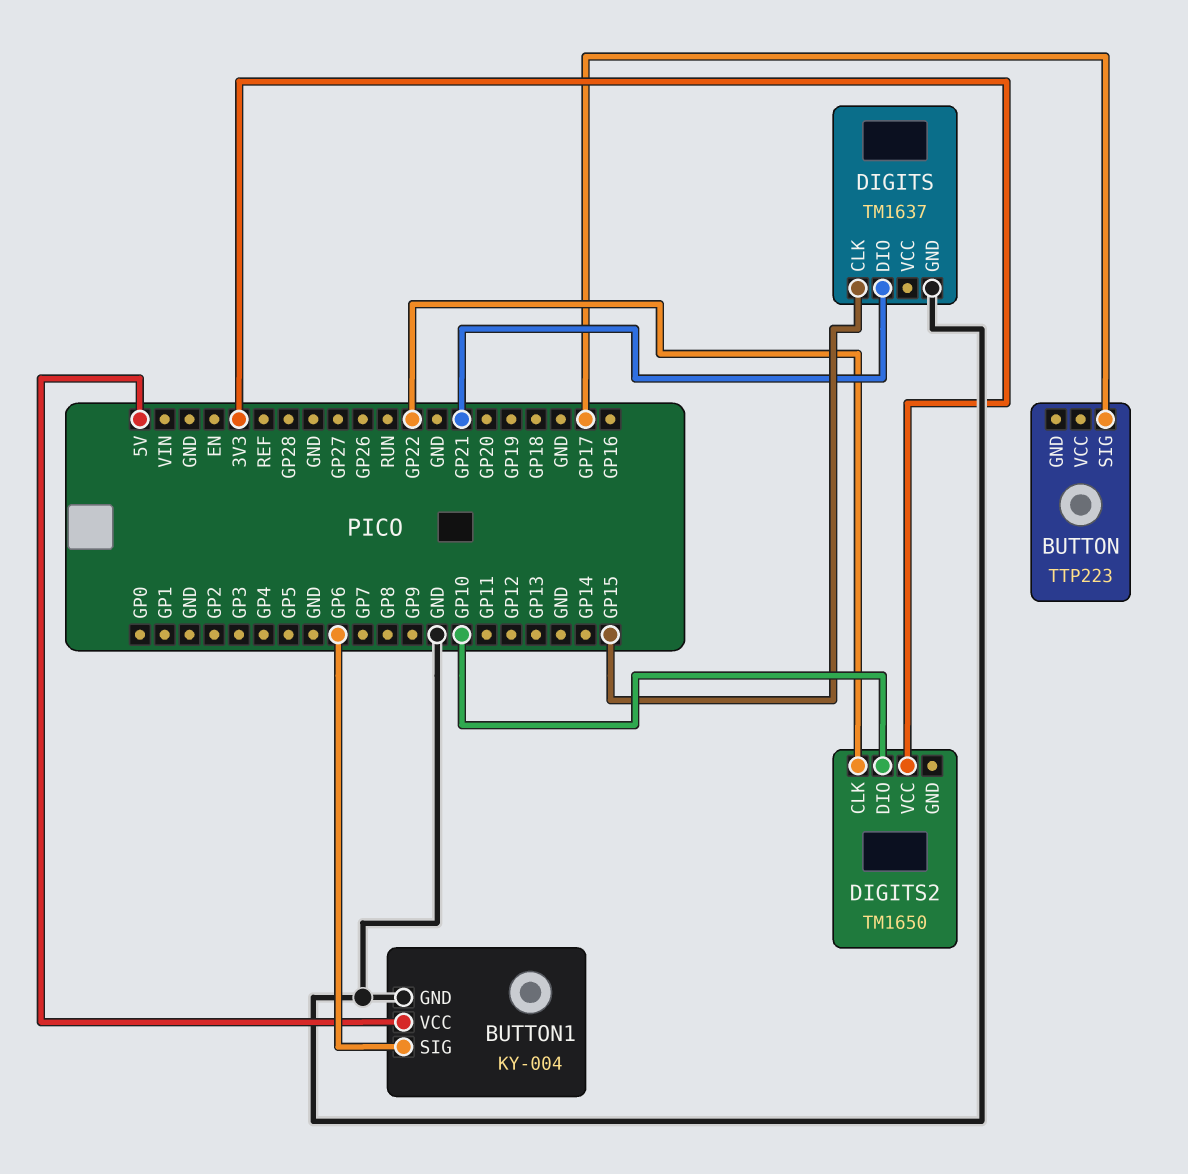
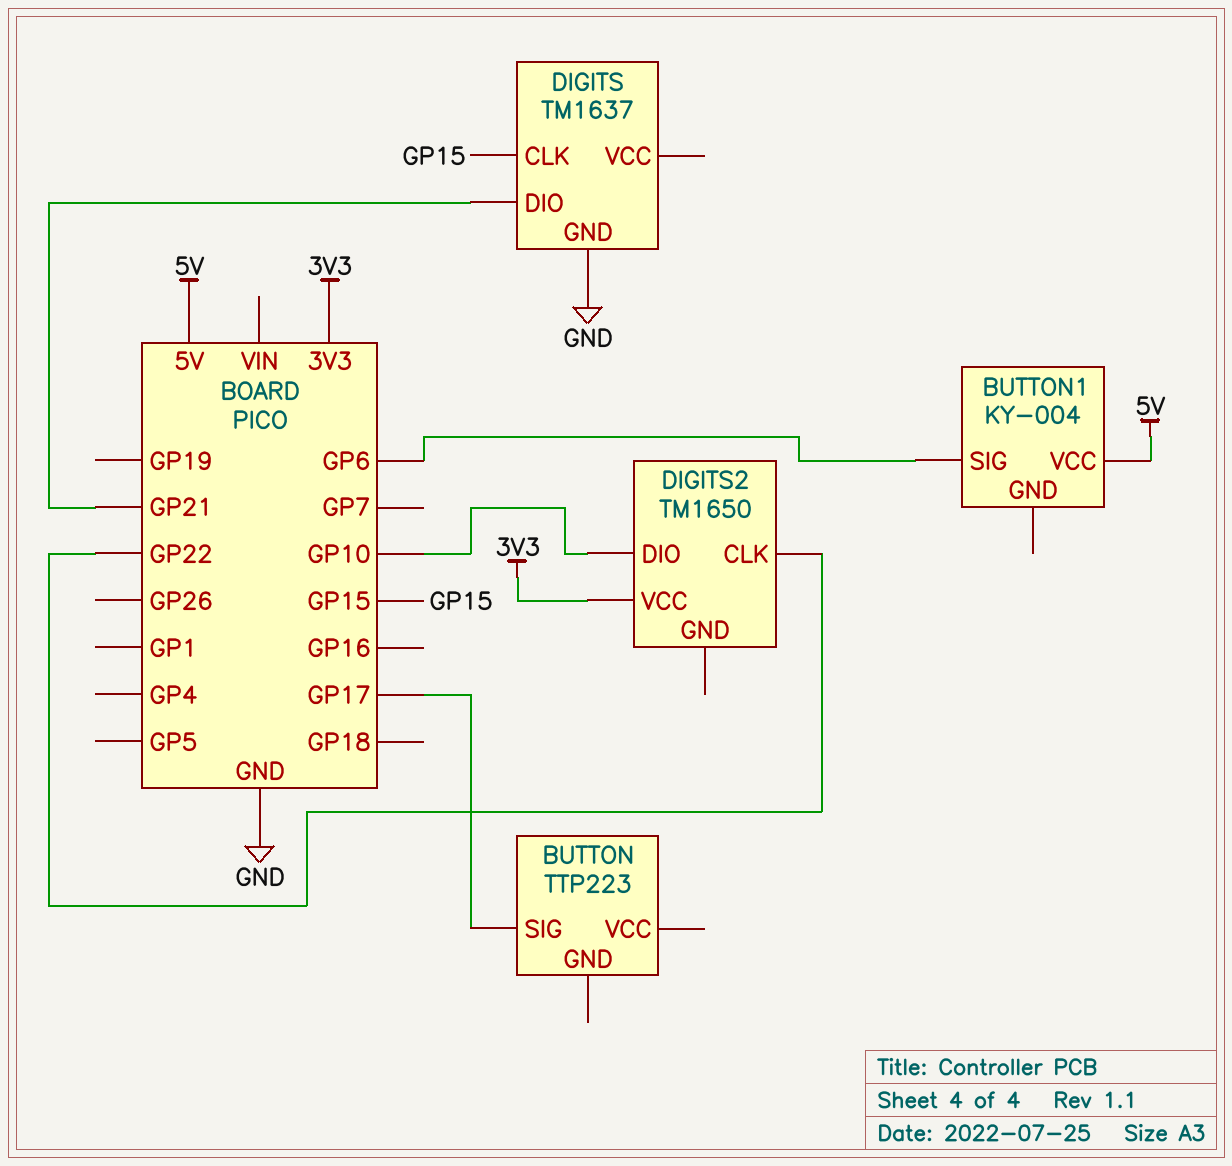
BUTTON1 pin GND: GND -> none

